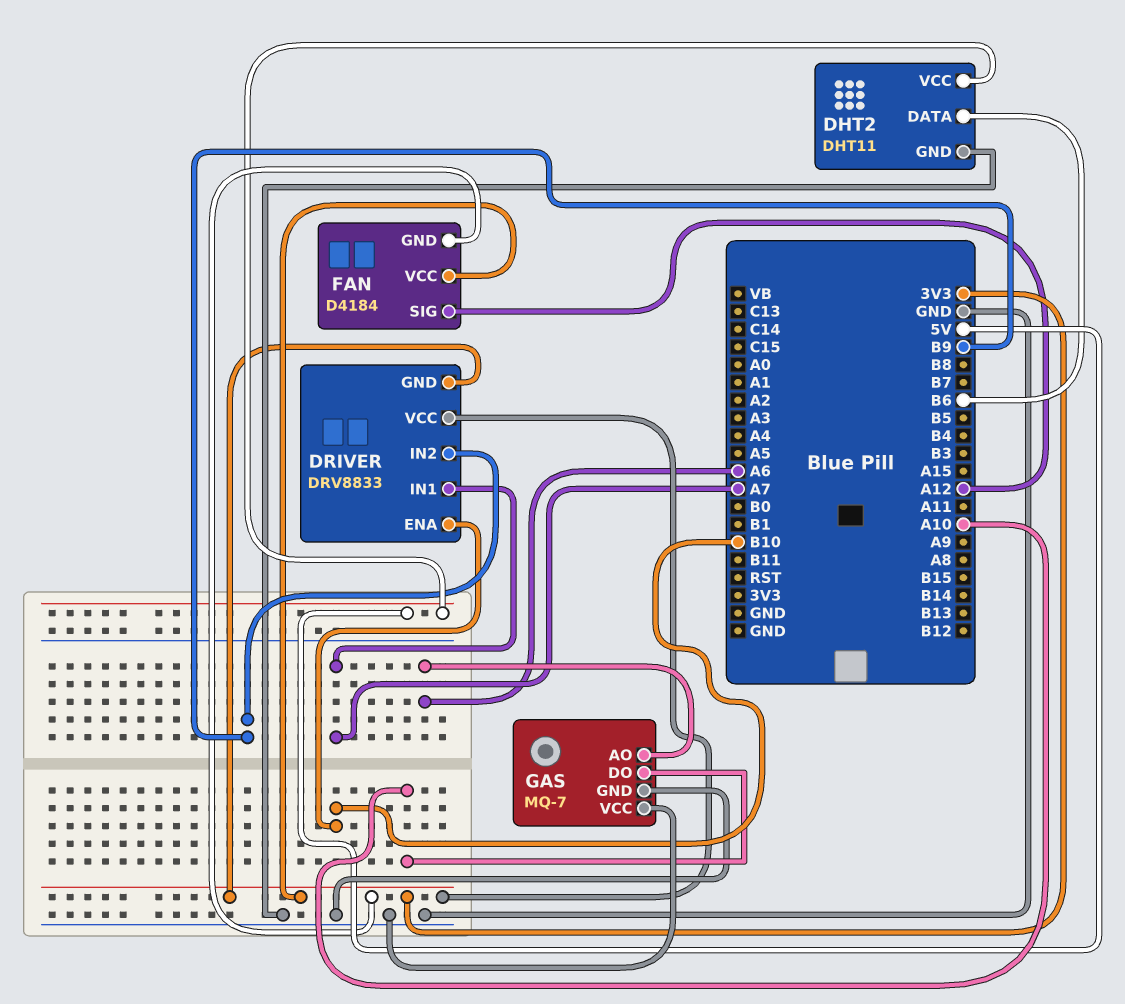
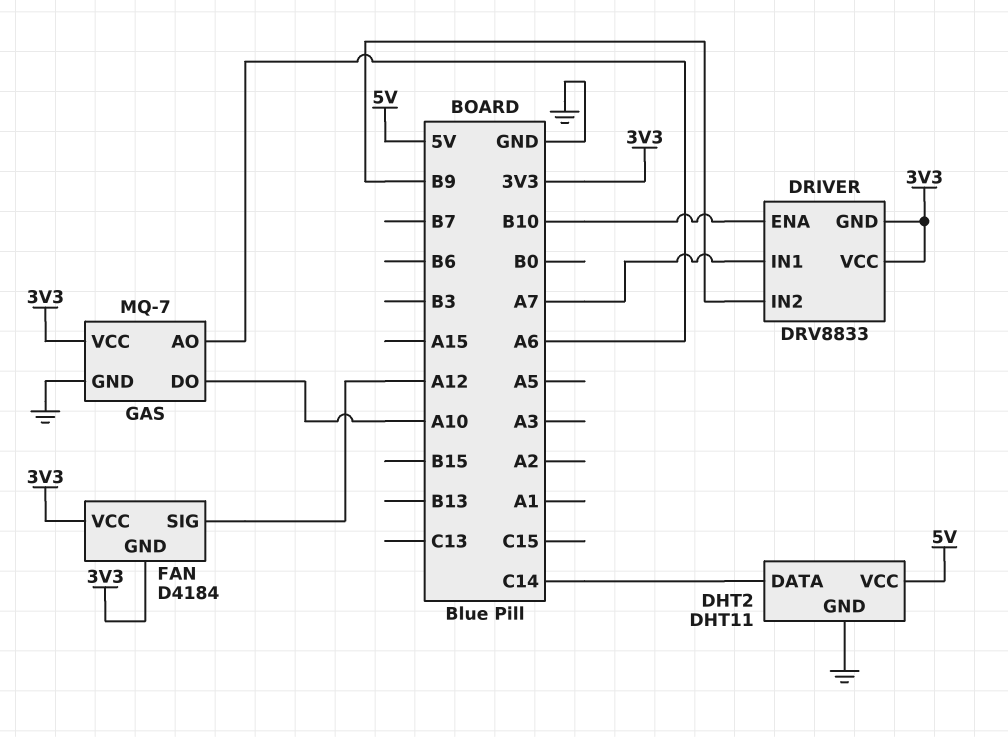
DHT2 pin DATA: B6 -> C14
GAS pin VCC: GND -> 3V3

